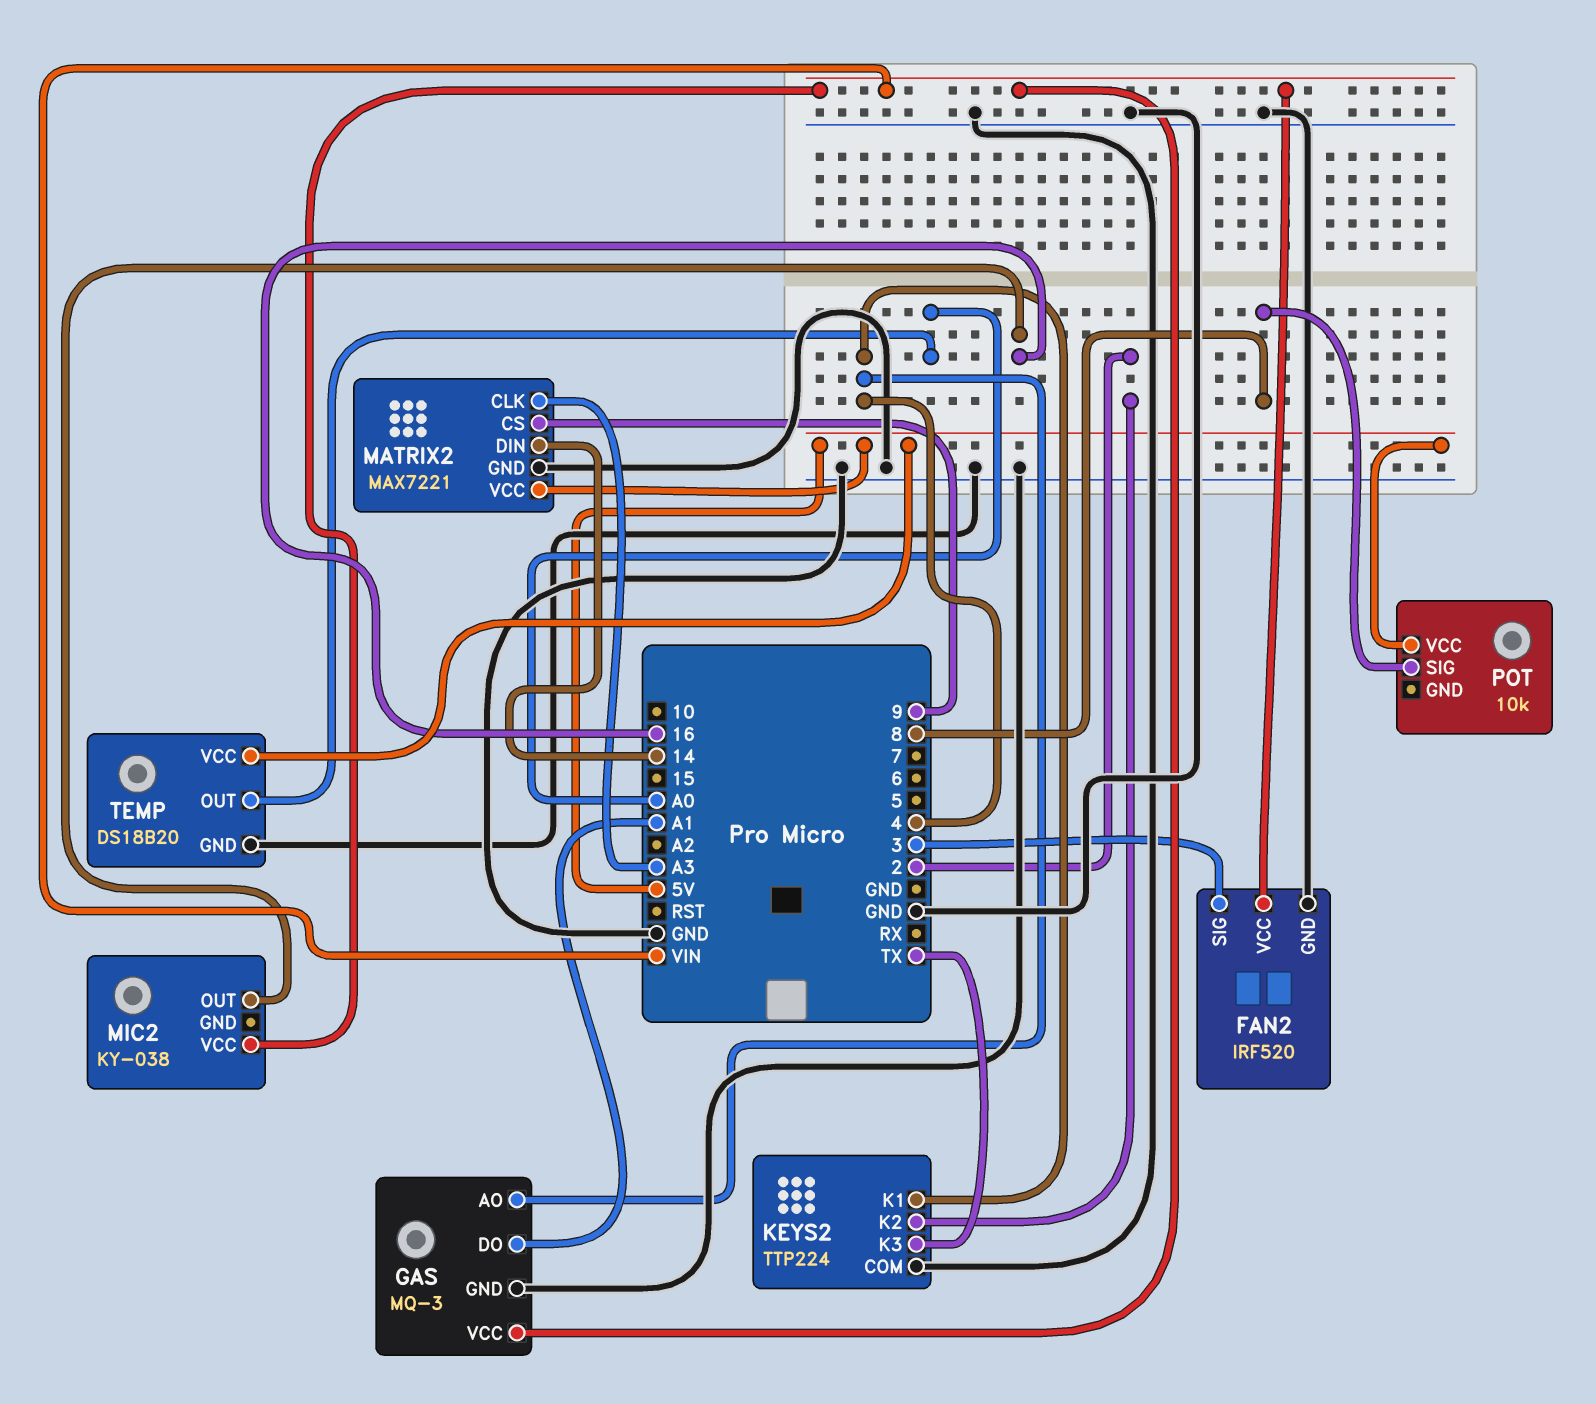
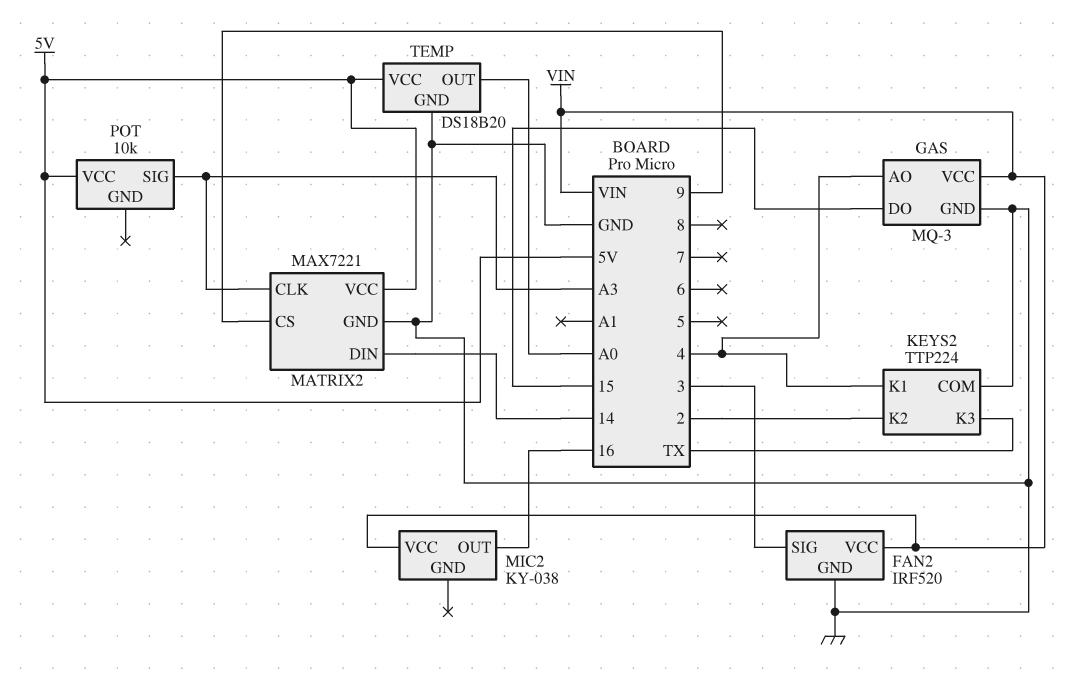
GAS pin DO: A1 -> 15
POT pin SIG: 8 -> A3

